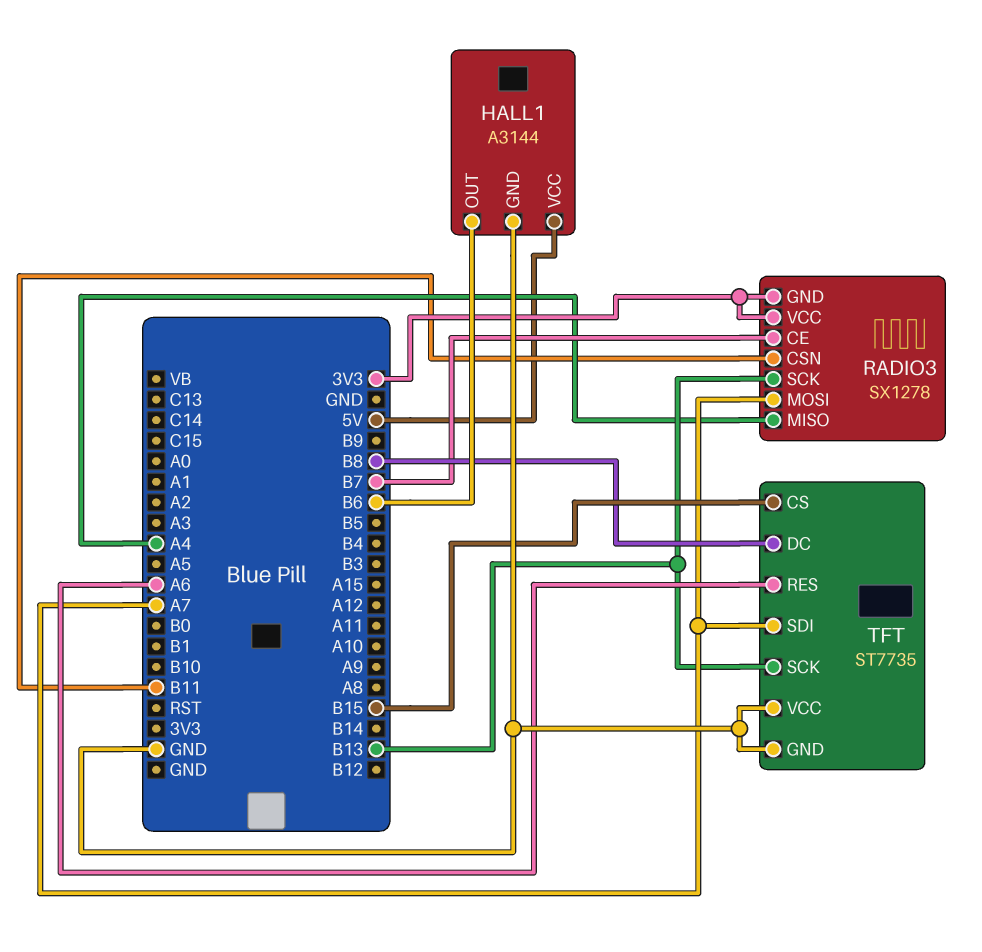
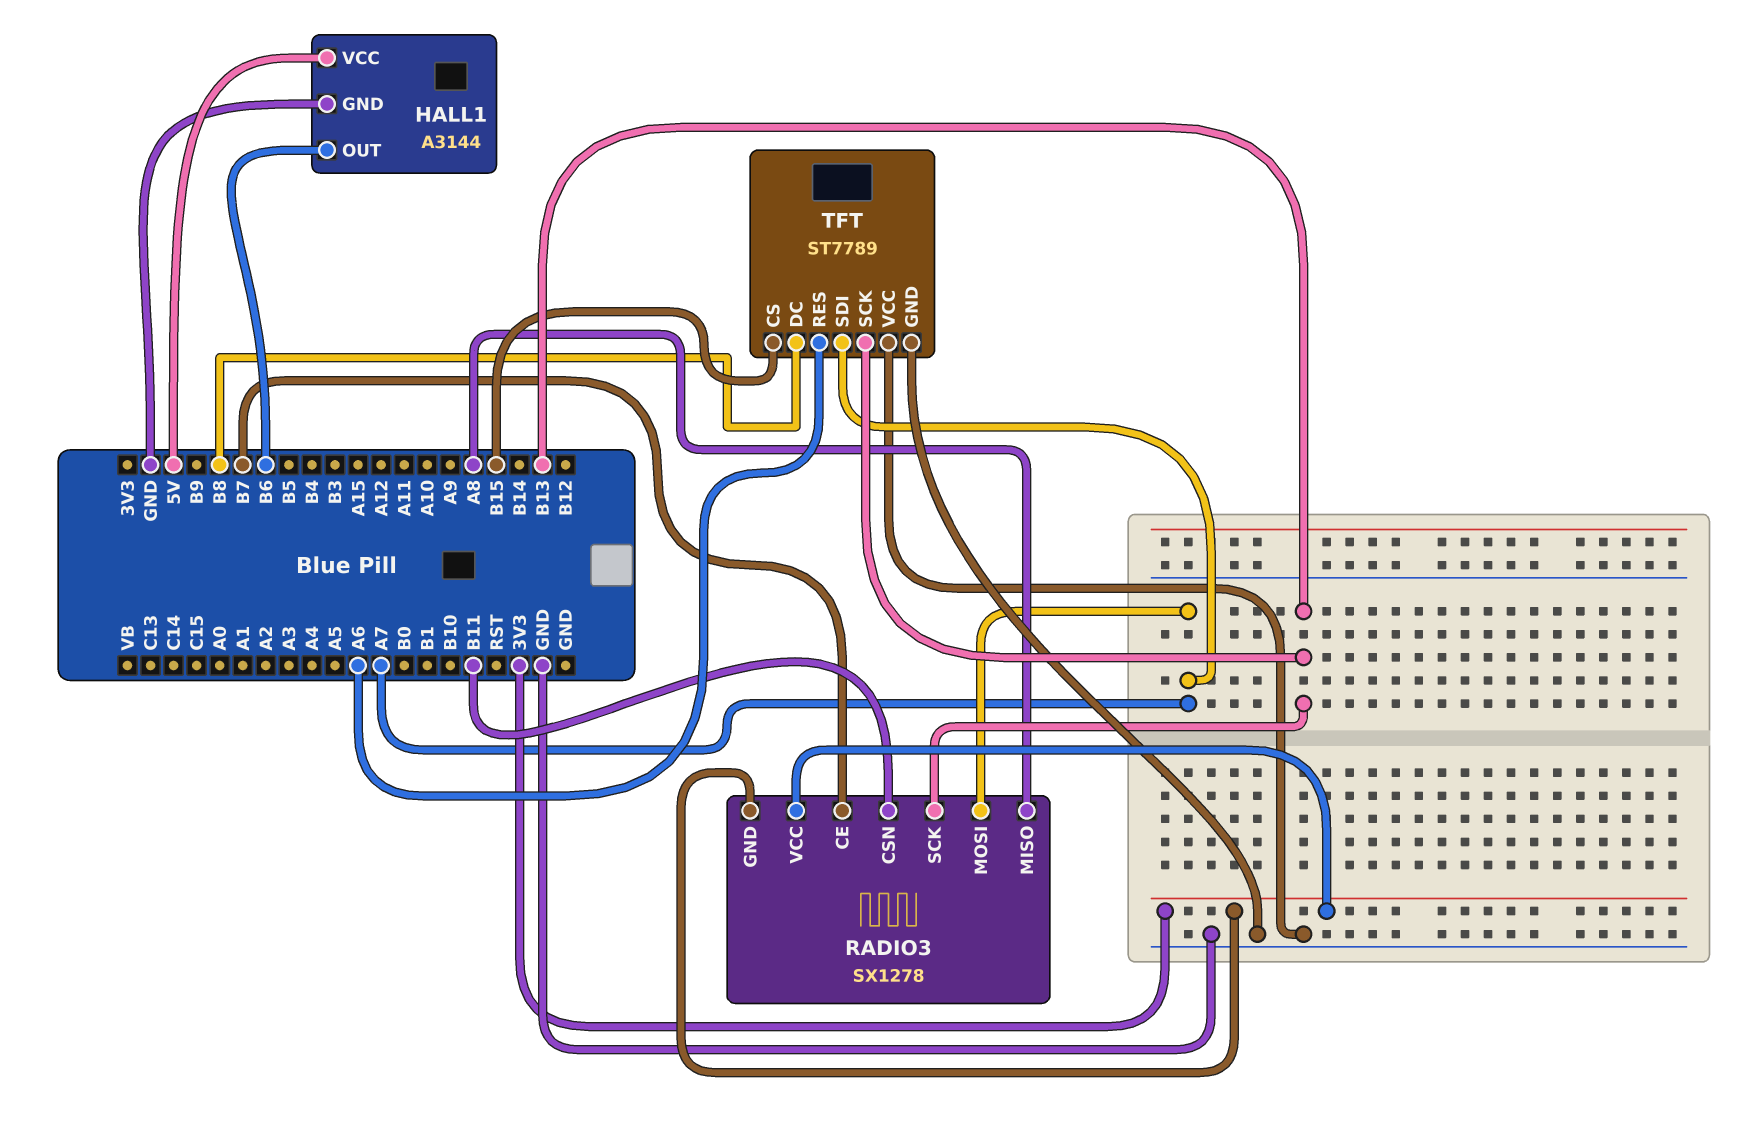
RADIO3 pin MISO: A4 -> A8
TFT: ST7735 -> ST7789

